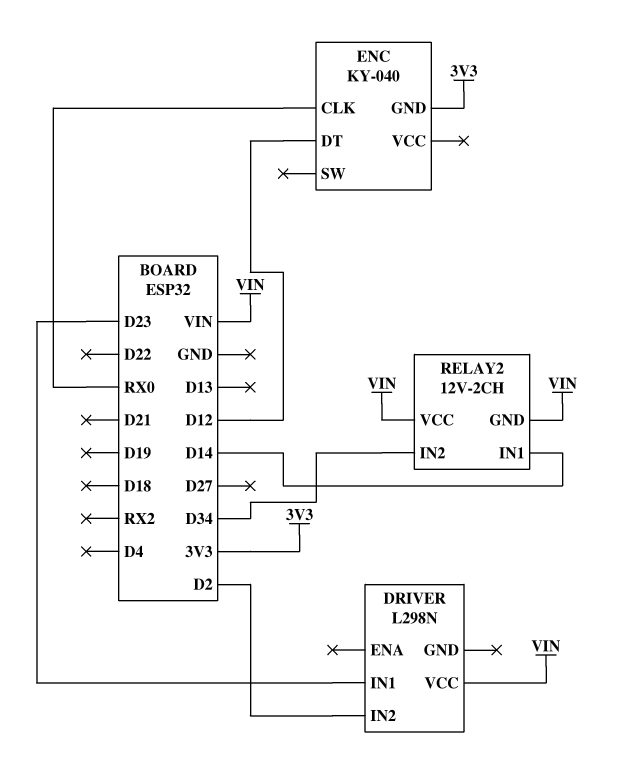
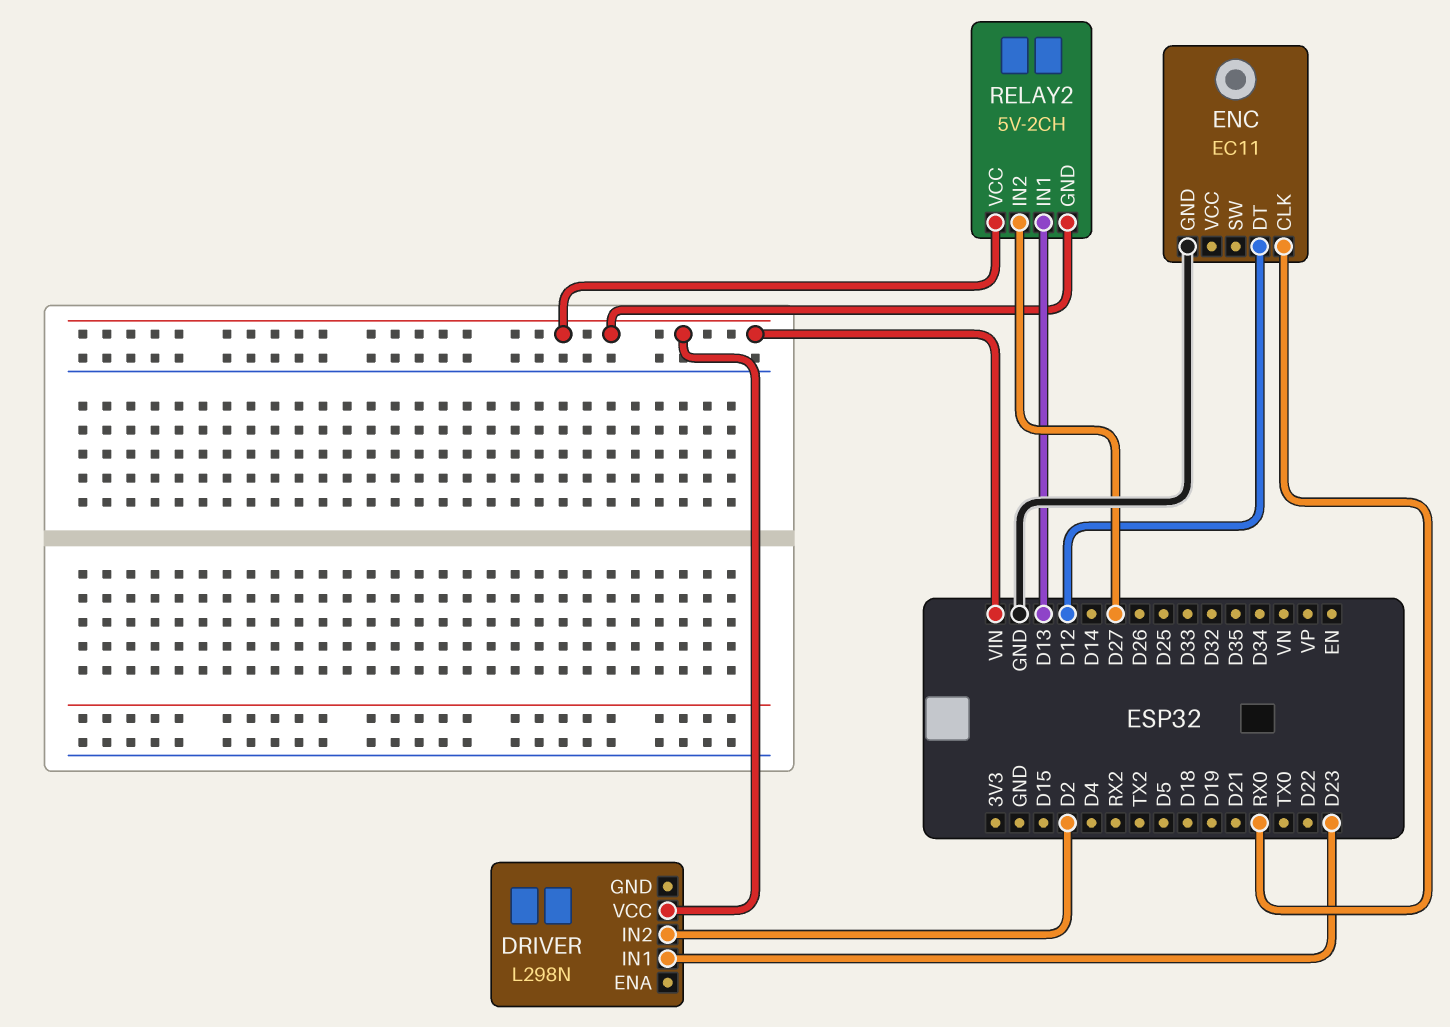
ENC: KY-040 -> EC11
ENC pin GND: 3V3 -> GND
RELAY2: 12V-2CH -> 5V-2CH
RELAY2 pin IN1: D14 -> D13
RELAY2 pin IN2: D34 -> D27

